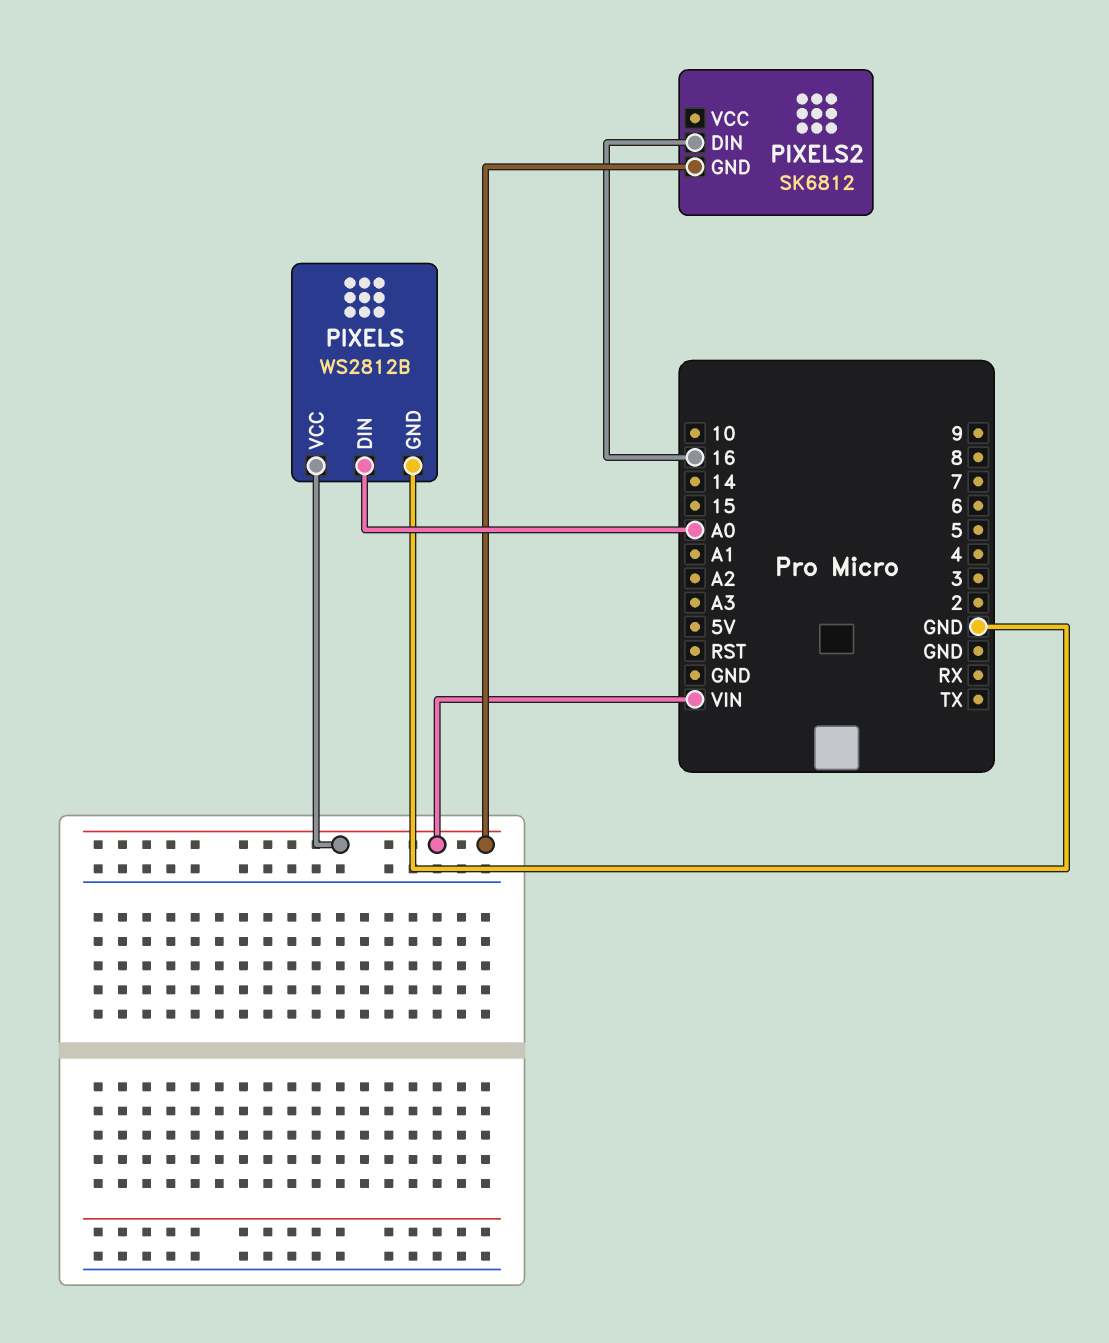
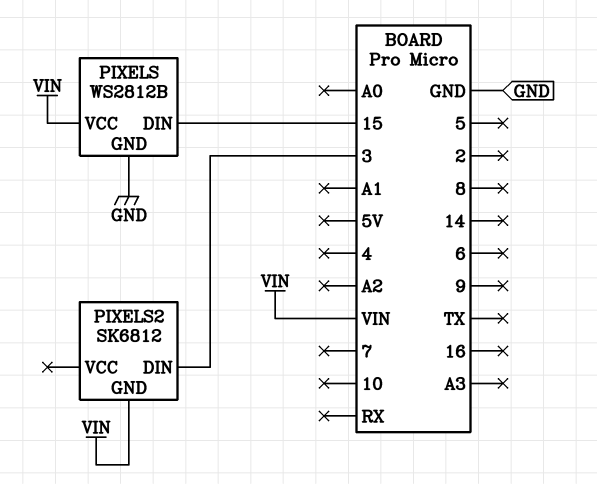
PIXELS pin DIN: A0 -> 15
PIXELS2 pin DIN: 16 -> 3

